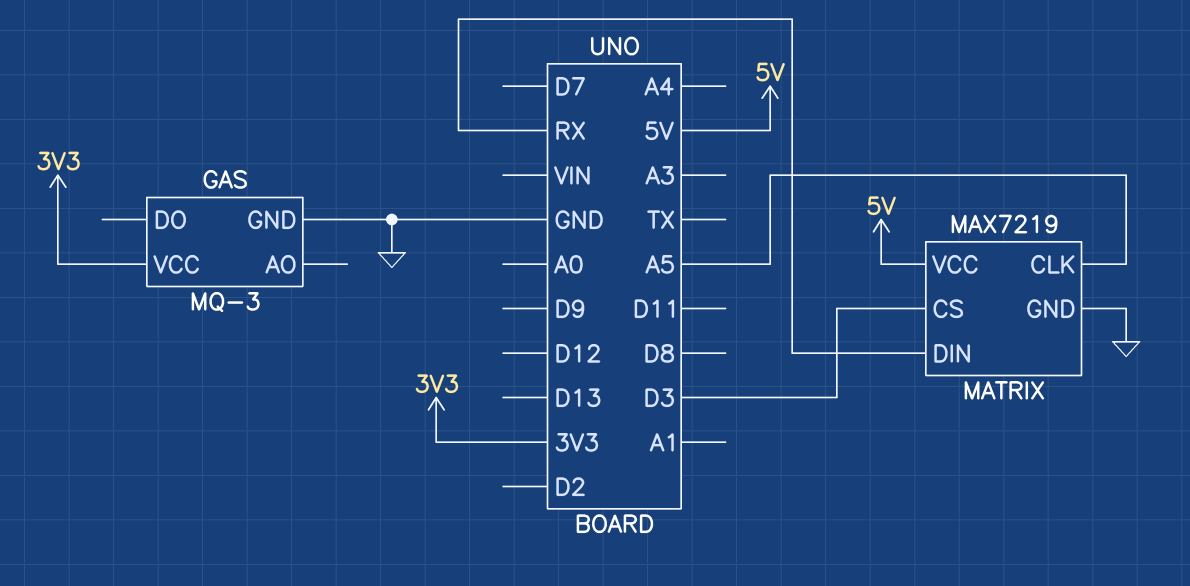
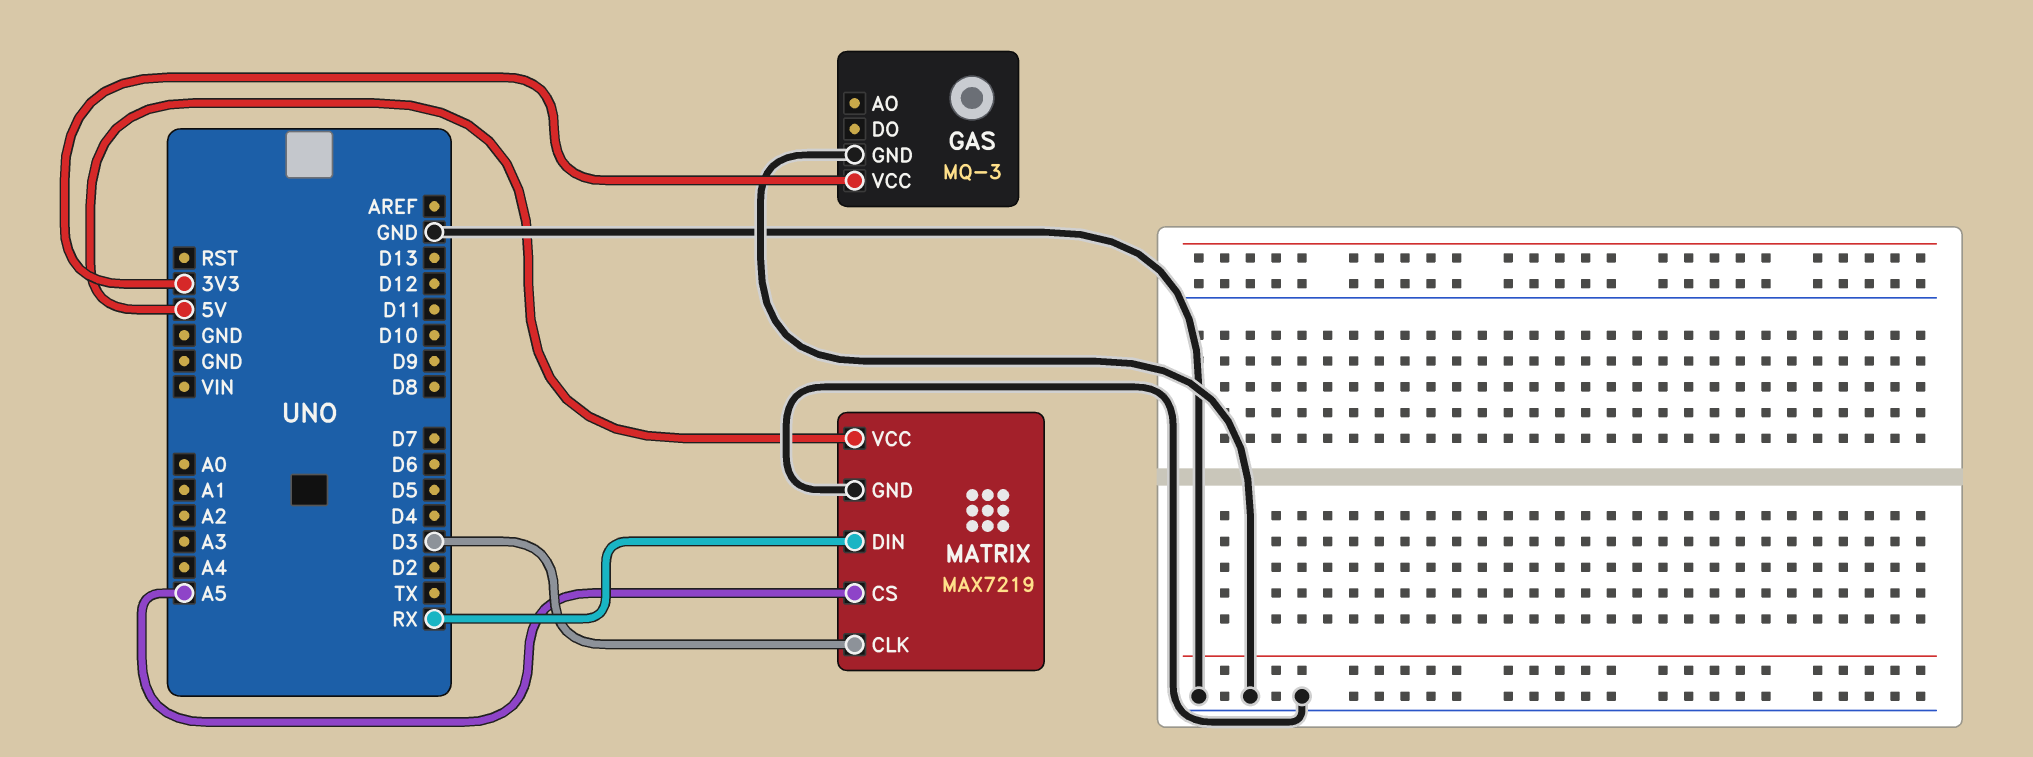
MATRIX pin CLK: A5 -> D3
MATRIX pin CS: D3 -> A5

